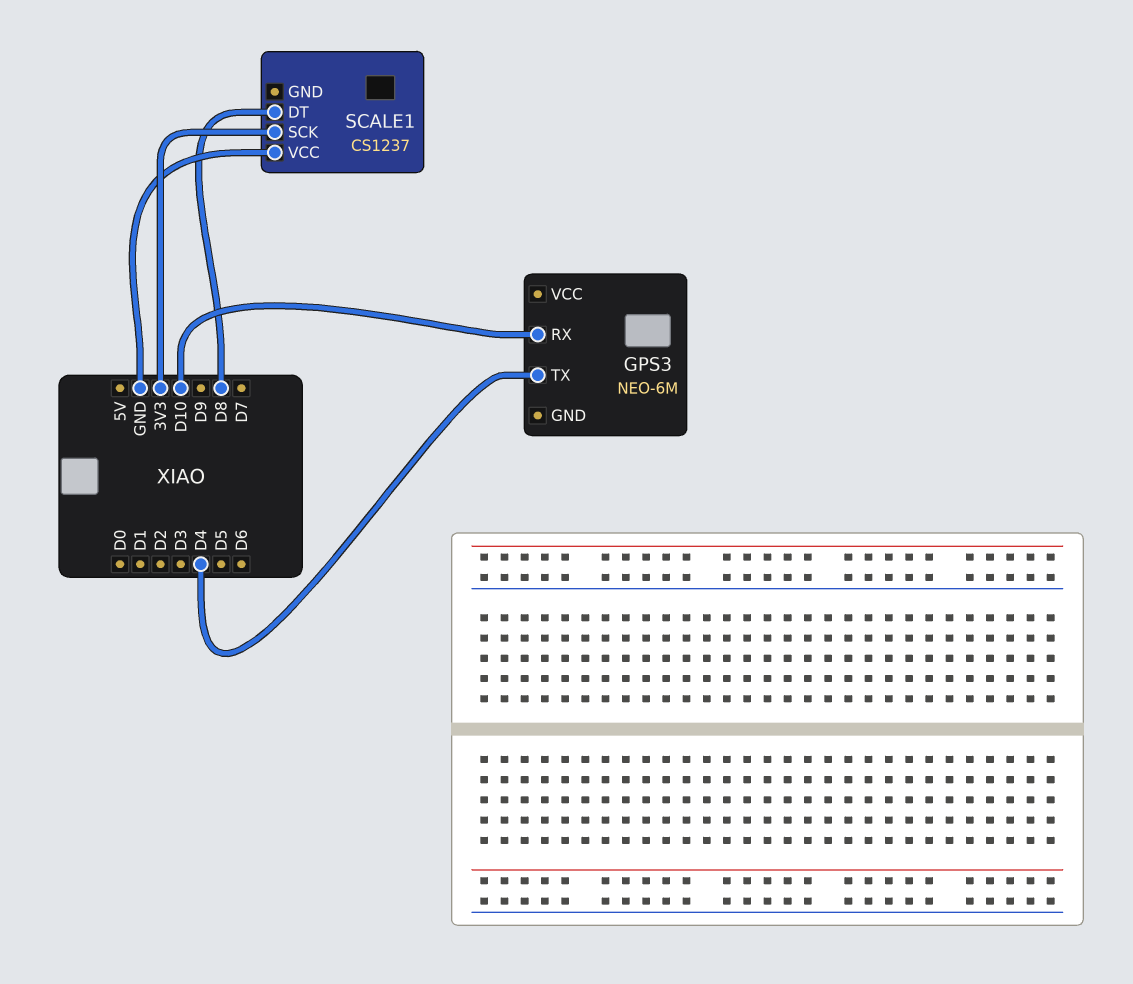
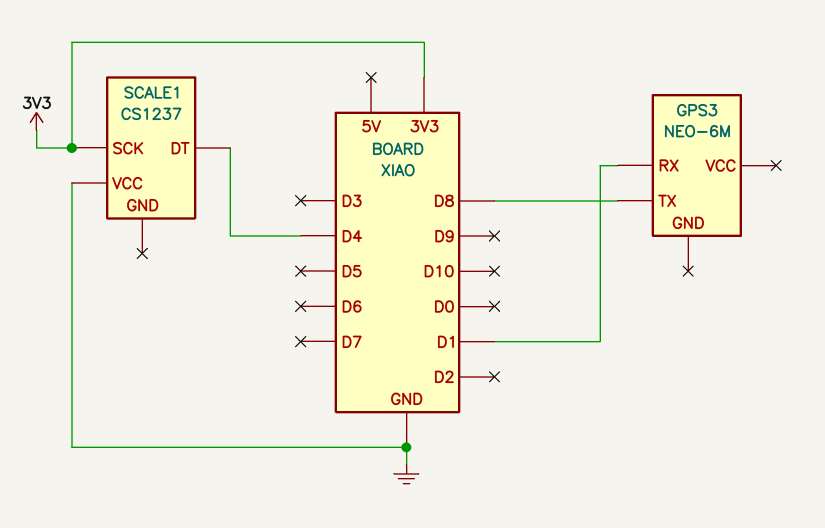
GPS3 pin RX: D10 -> D1
GPS3 pin TX: D4 -> D8
SCALE1 pin DT: D8 -> D4

